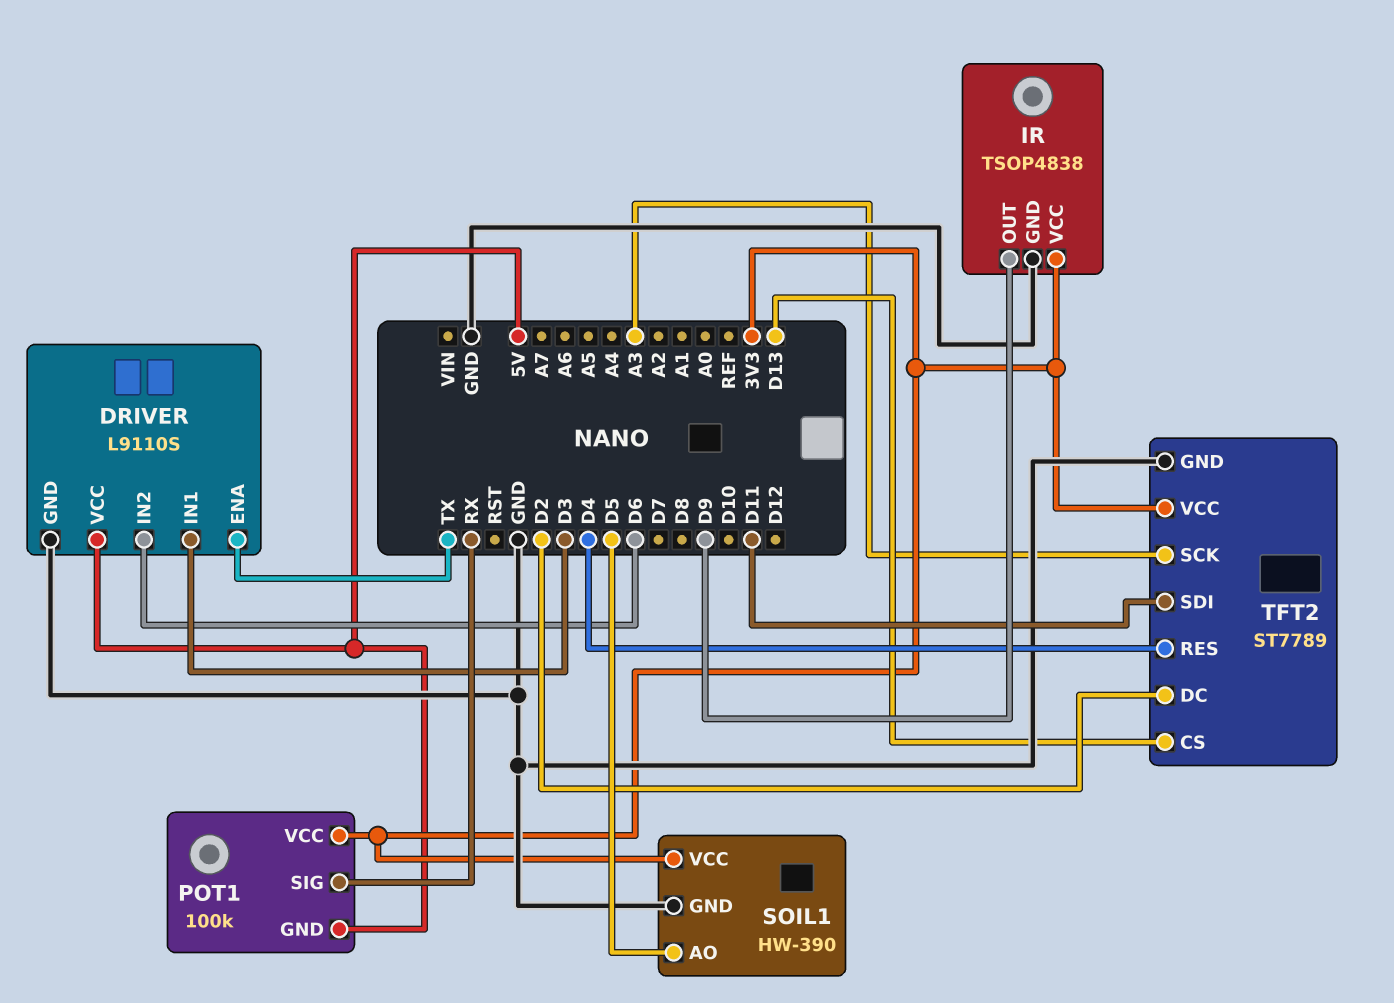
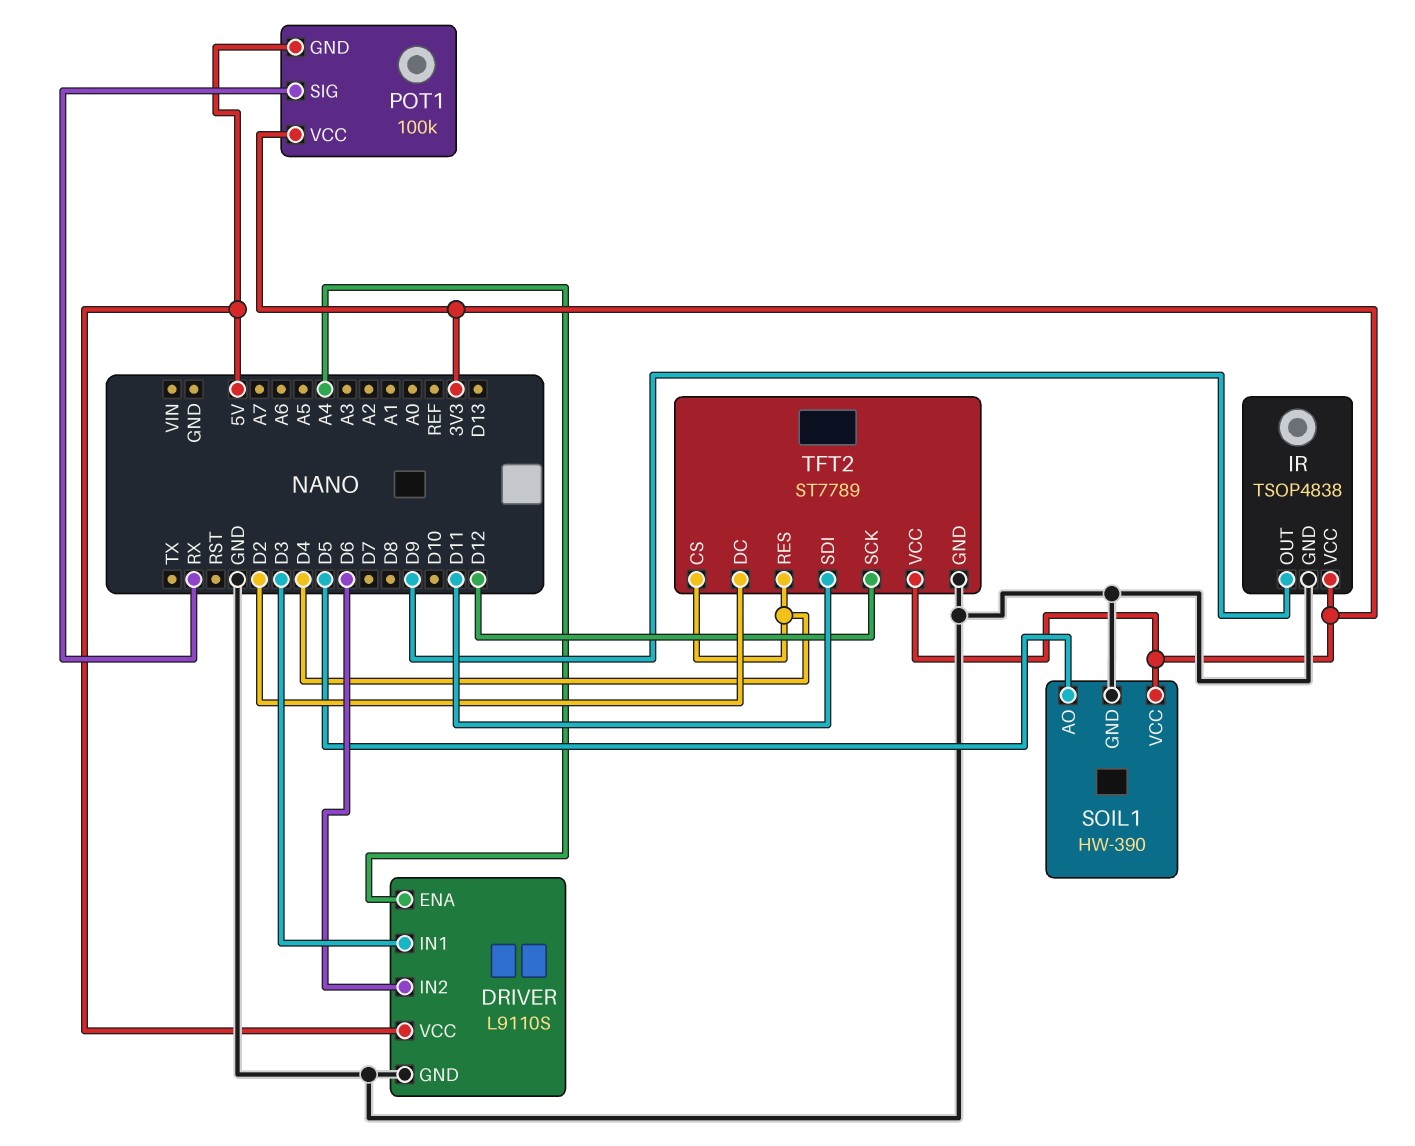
DRIVER pin ENA: TX -> A4
TFT2 pin CS: D13 -> D4
TFT2 pin SCK: A3 -> D12

